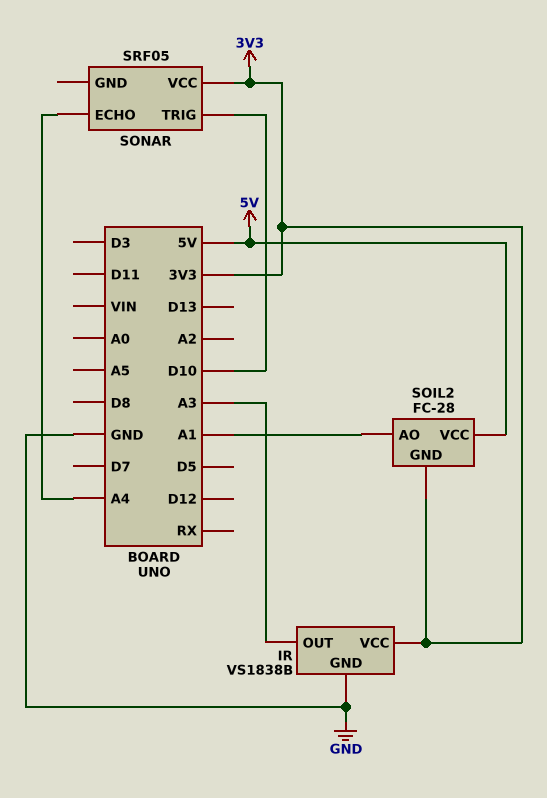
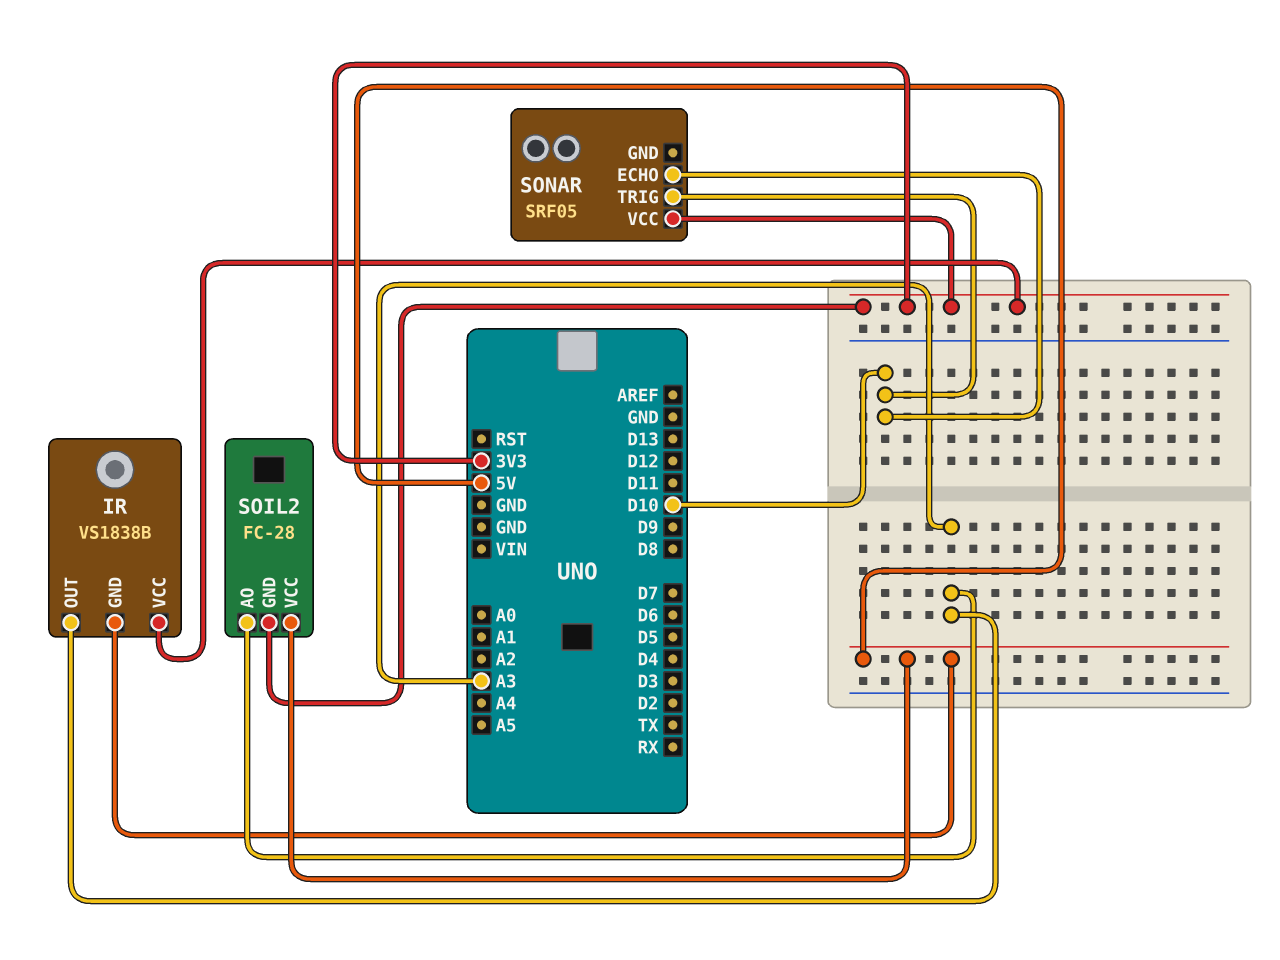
IR pin GND: GND -> 5V
SOIL2 pin AO: A1 -> A3
SONAR pin ECHO: A4 -> D10

